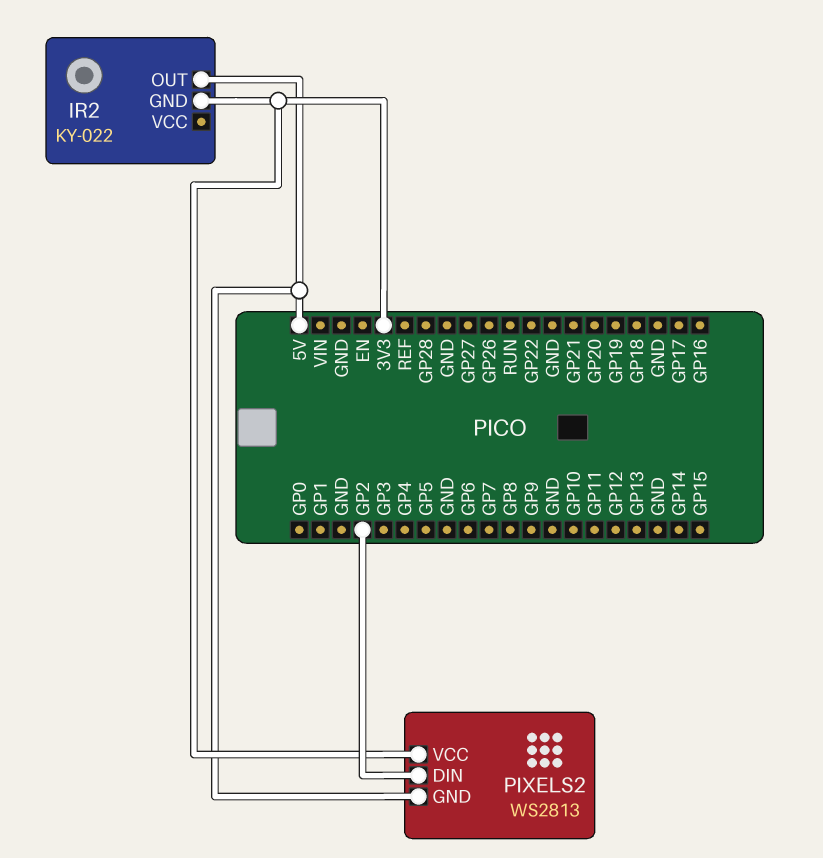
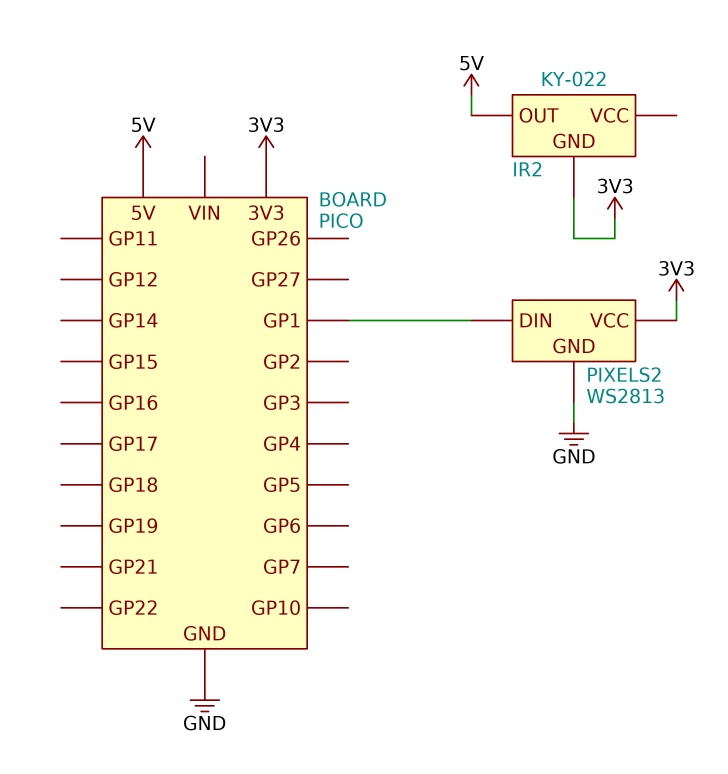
PIXELS2 pin DIN: GP2 -> GP1
PIXELS2 pin GND: 5V -> GND

